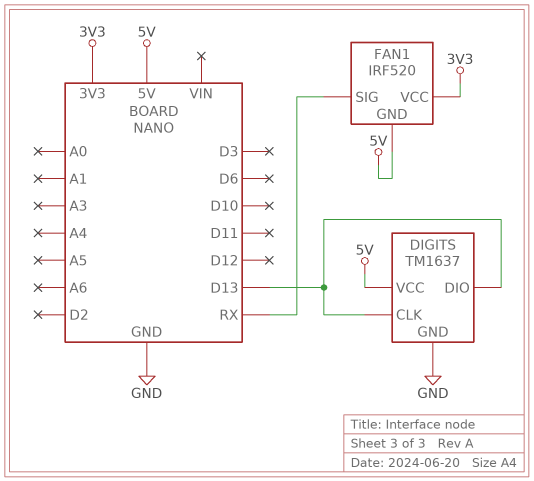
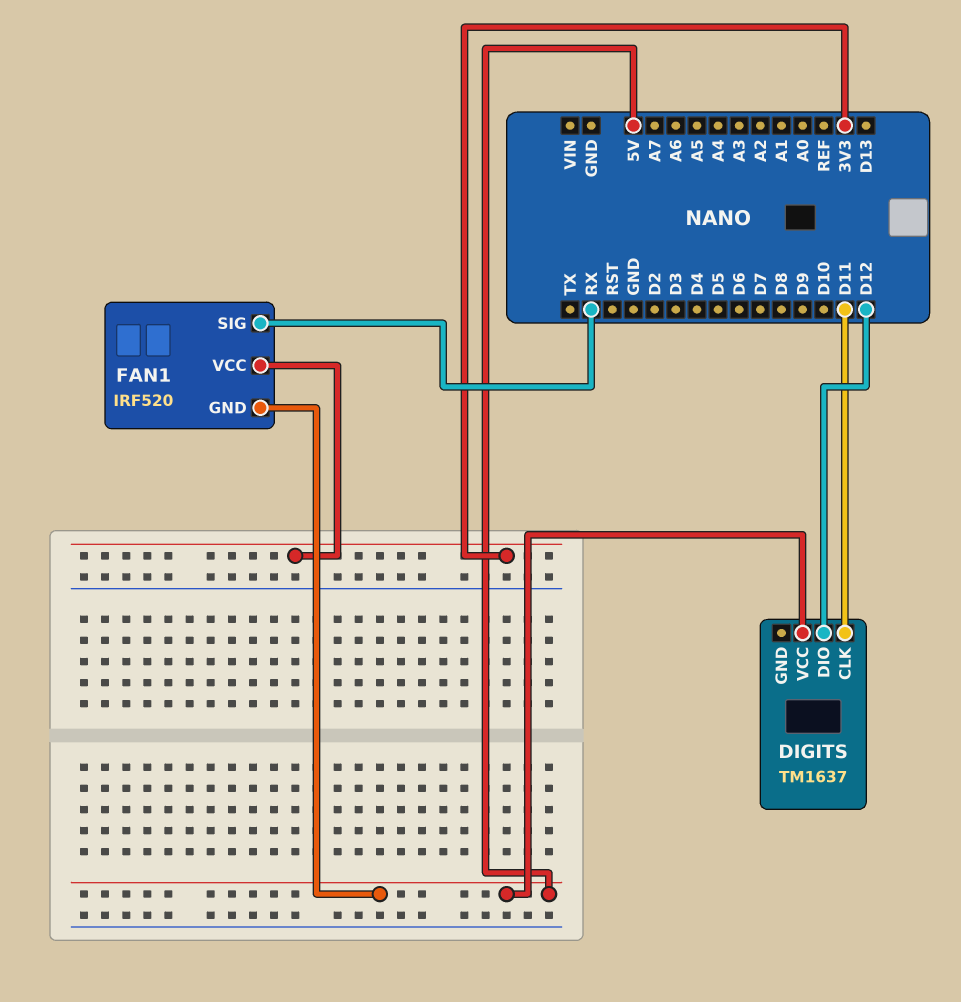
DIGITS pin CLK: D13 -> D11
DIGITS pin DIO: D13 -> D12
DIGITS pin GND: GND -> none

